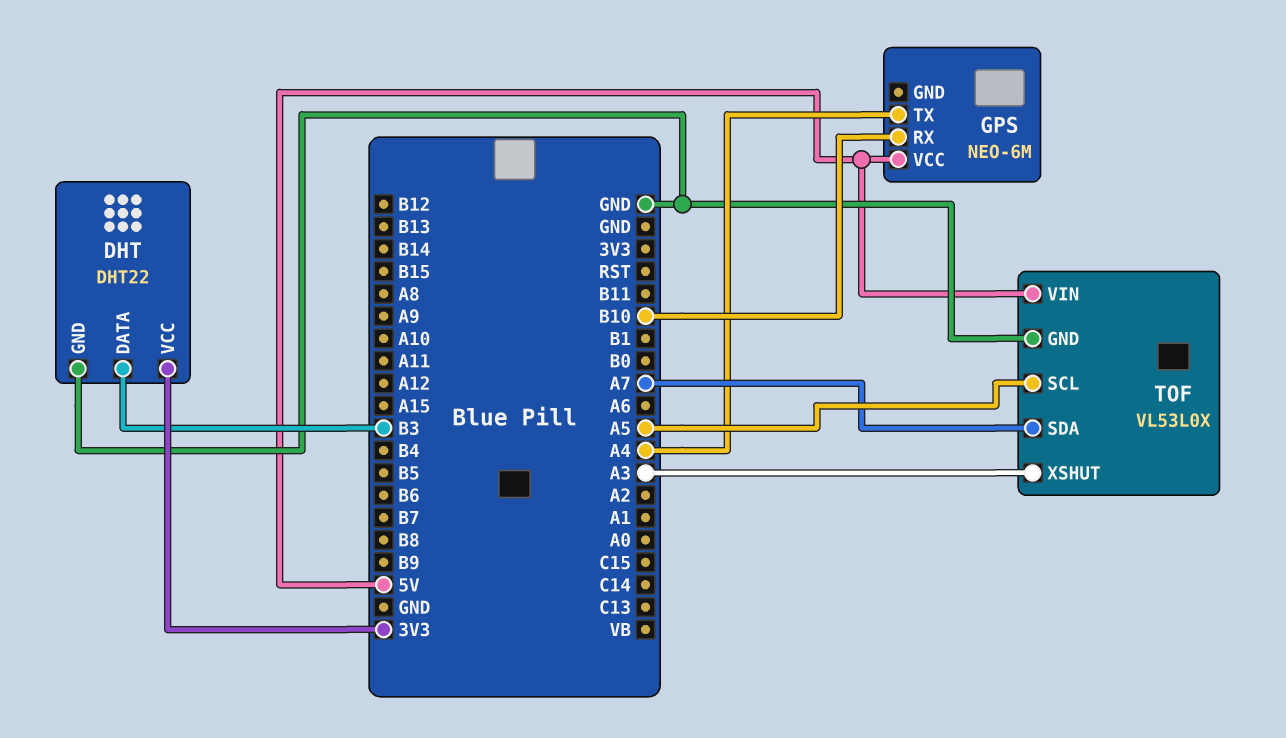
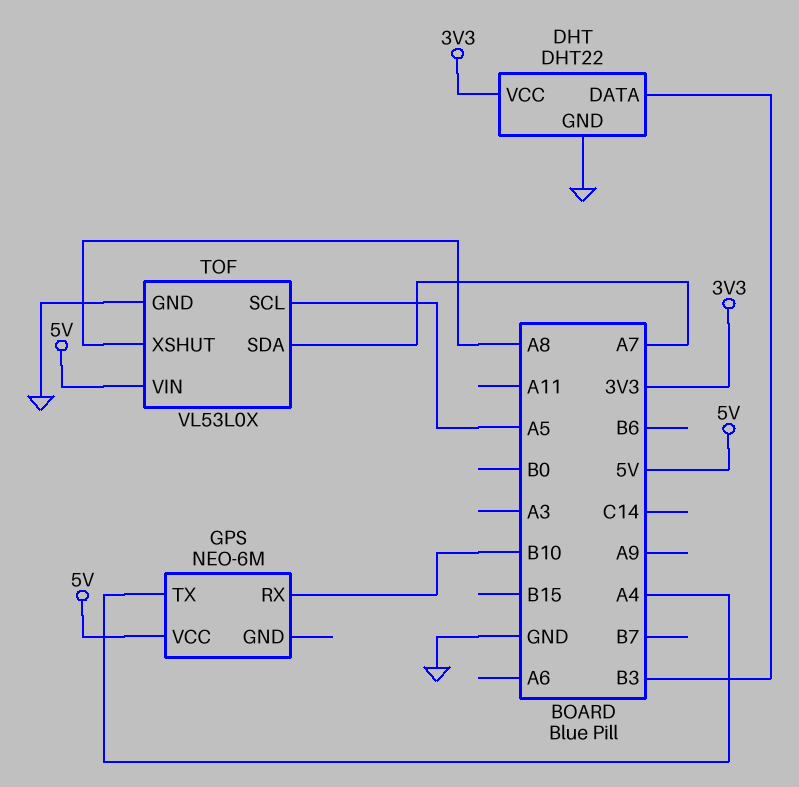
TOF pin XSHUT: A3 -> A8

